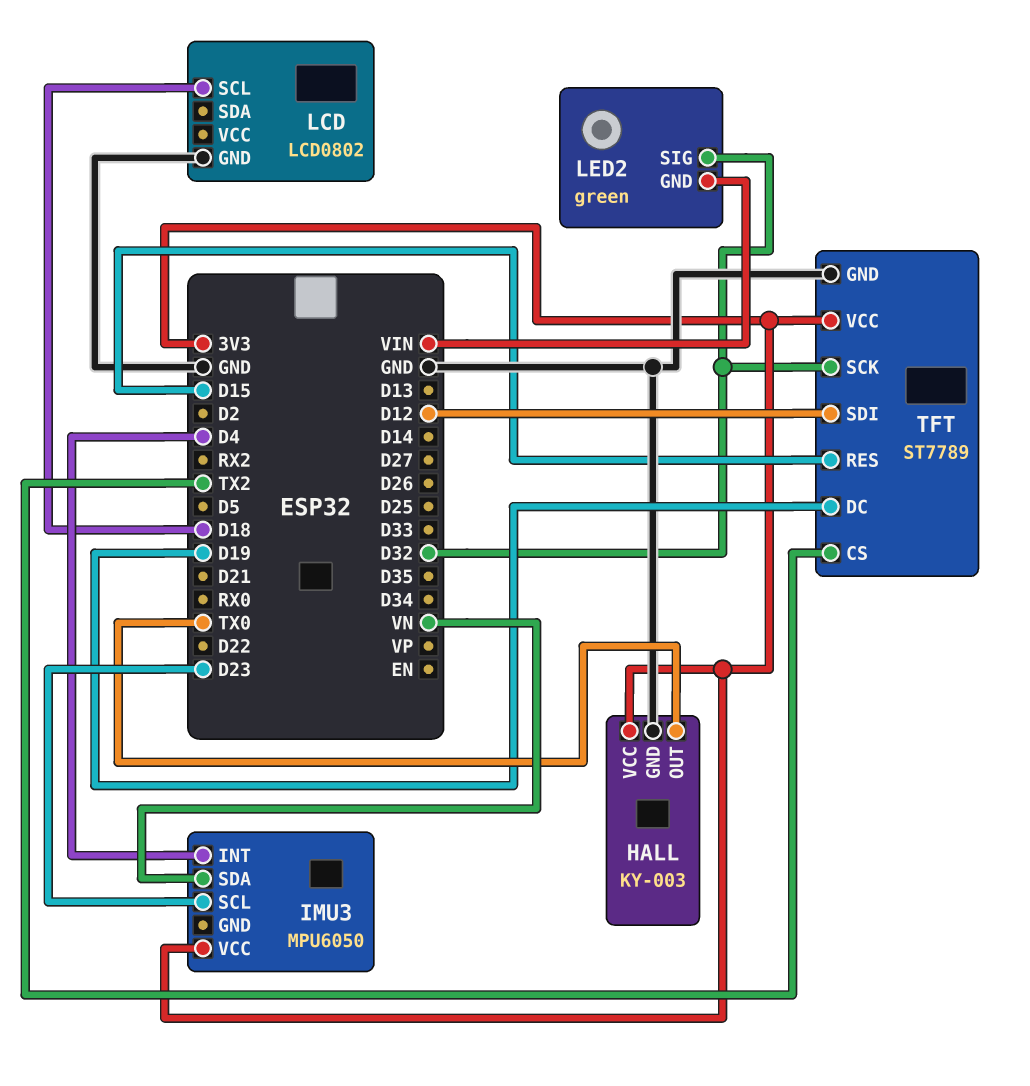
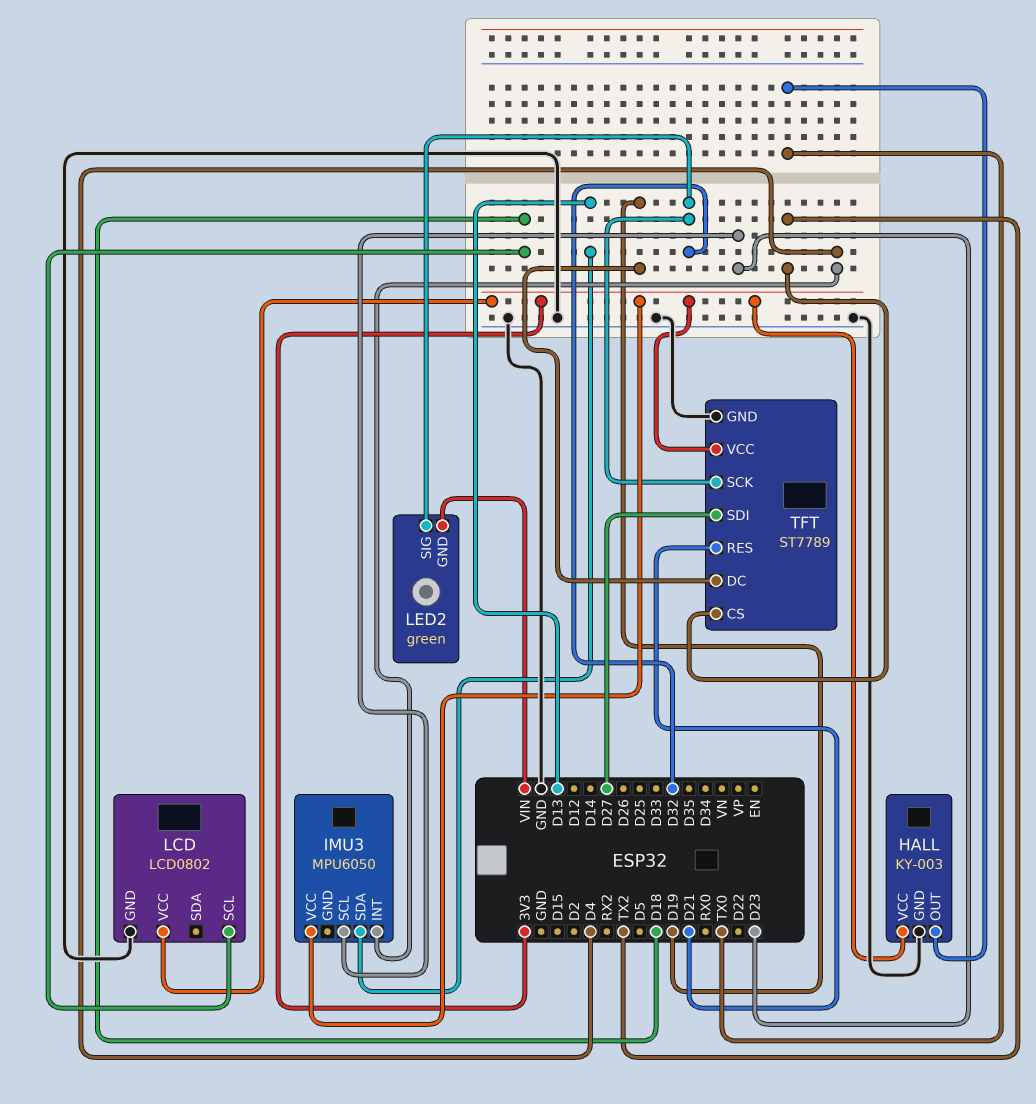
IMU3 pin SDA: VN -> D13
LCD pin VCC: none -> 3V3
TFT pin RES: D15 -> D21
TFT pin SDI: D12 -> D27

